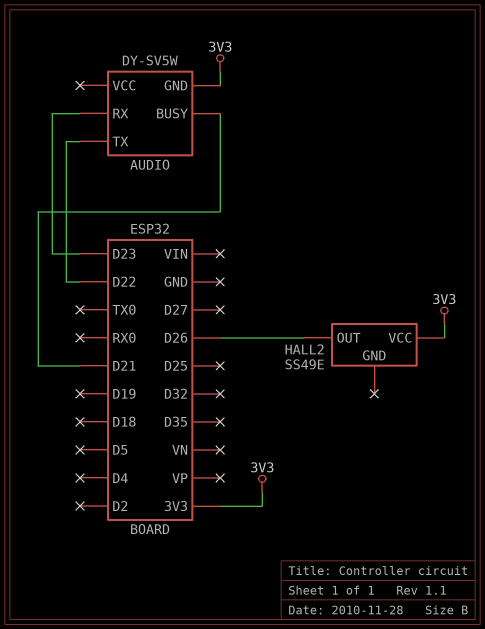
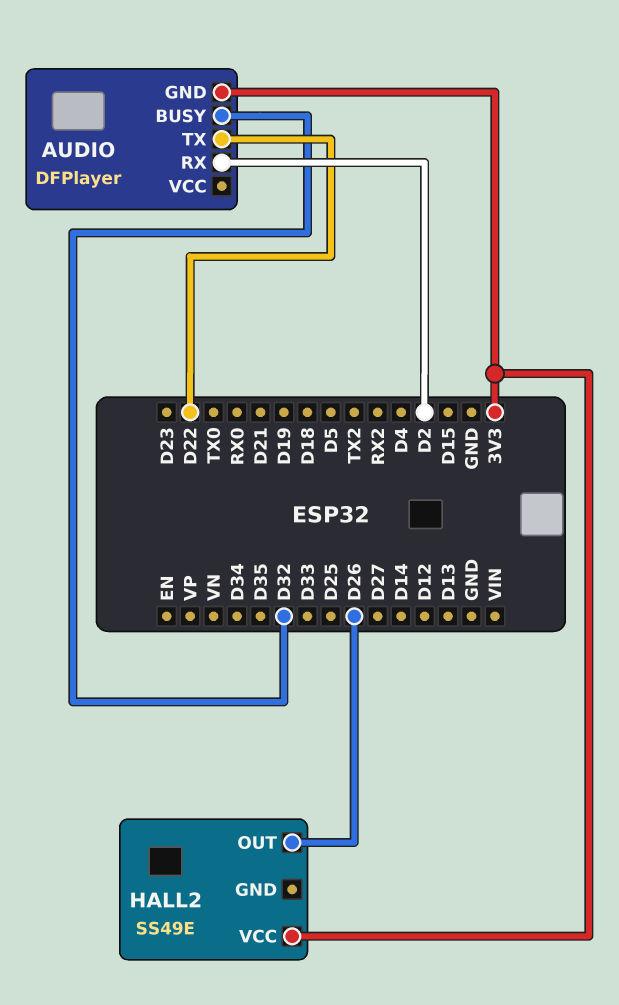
AUDIO: DY-SV5W -> DFPlayer
AUDIO pin BUSY: D21 -> D32
AUDIO pin RX: D23 -> D2

